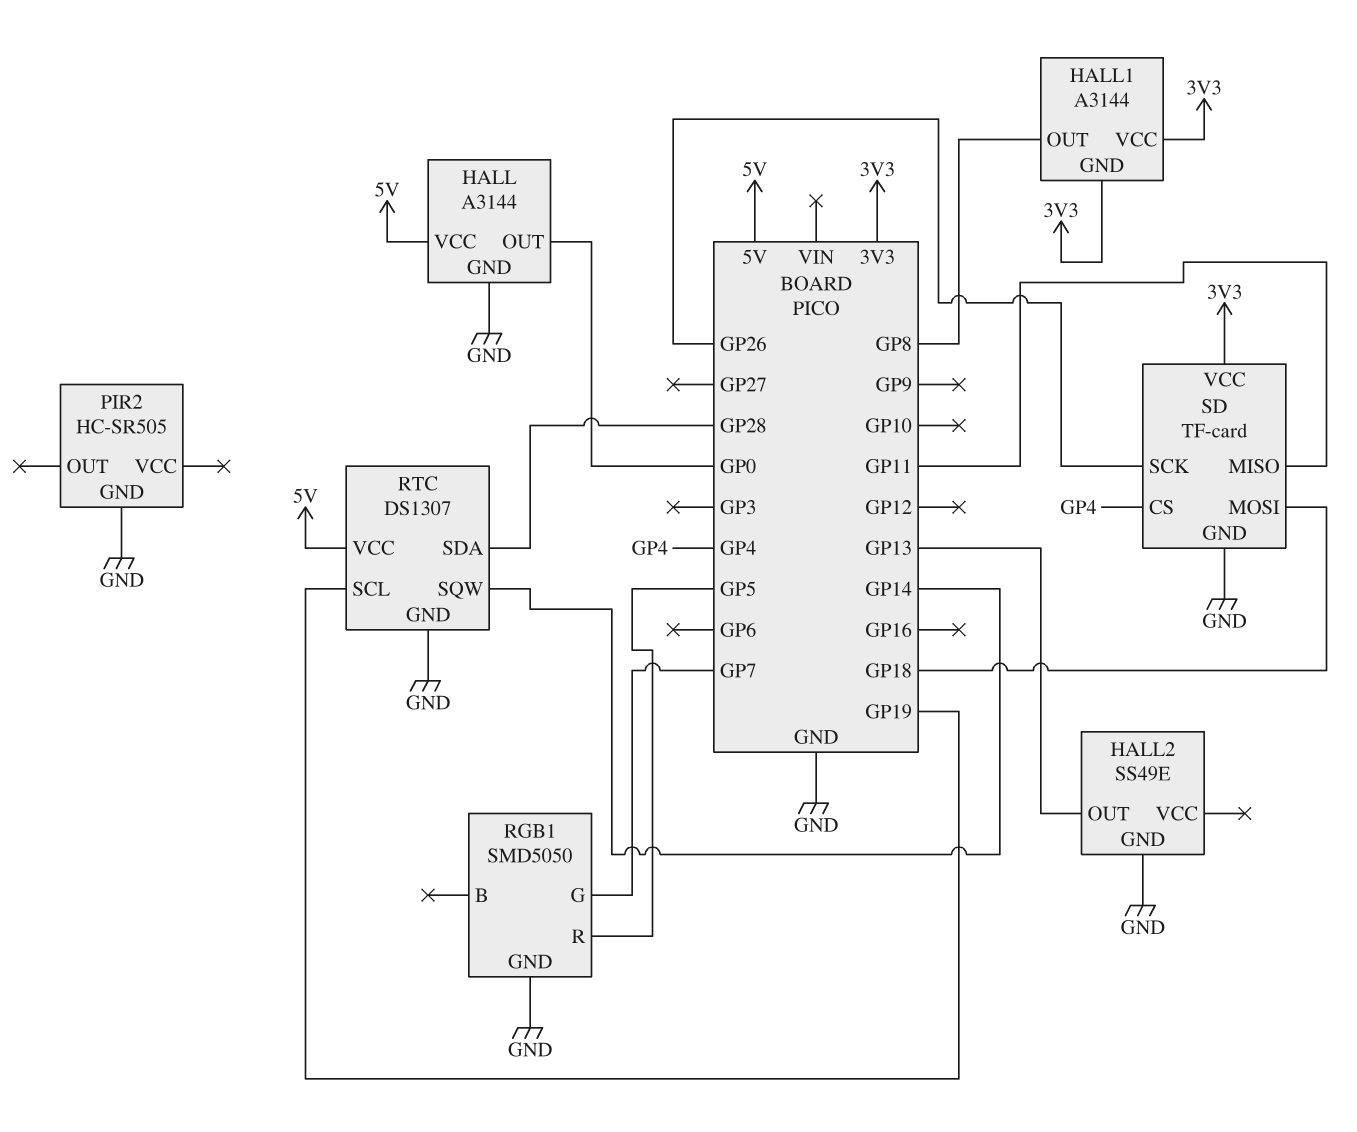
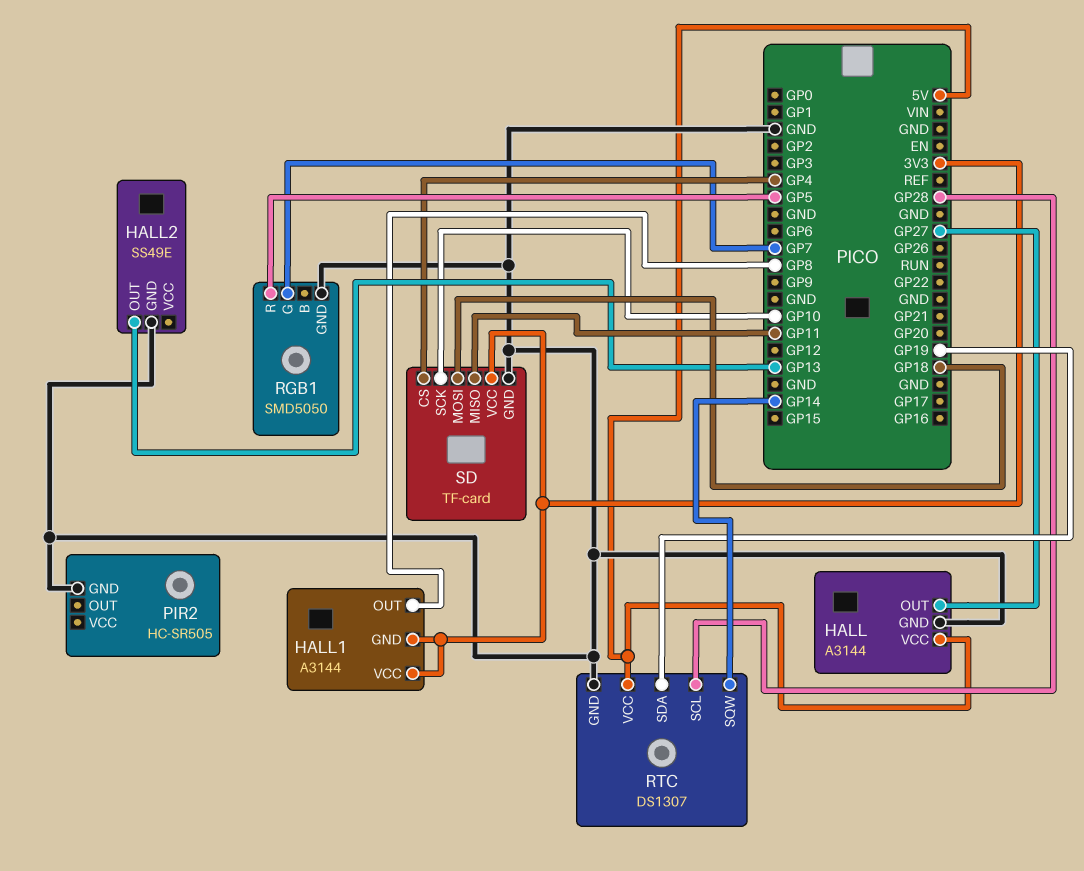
HALL pin OUT: GP0 -> GP27
RTC pin SCL: GP19 -> GP28
RTC pin SDA: GP28 -> GP19
SD pin SCK: GP26 -> GP10

